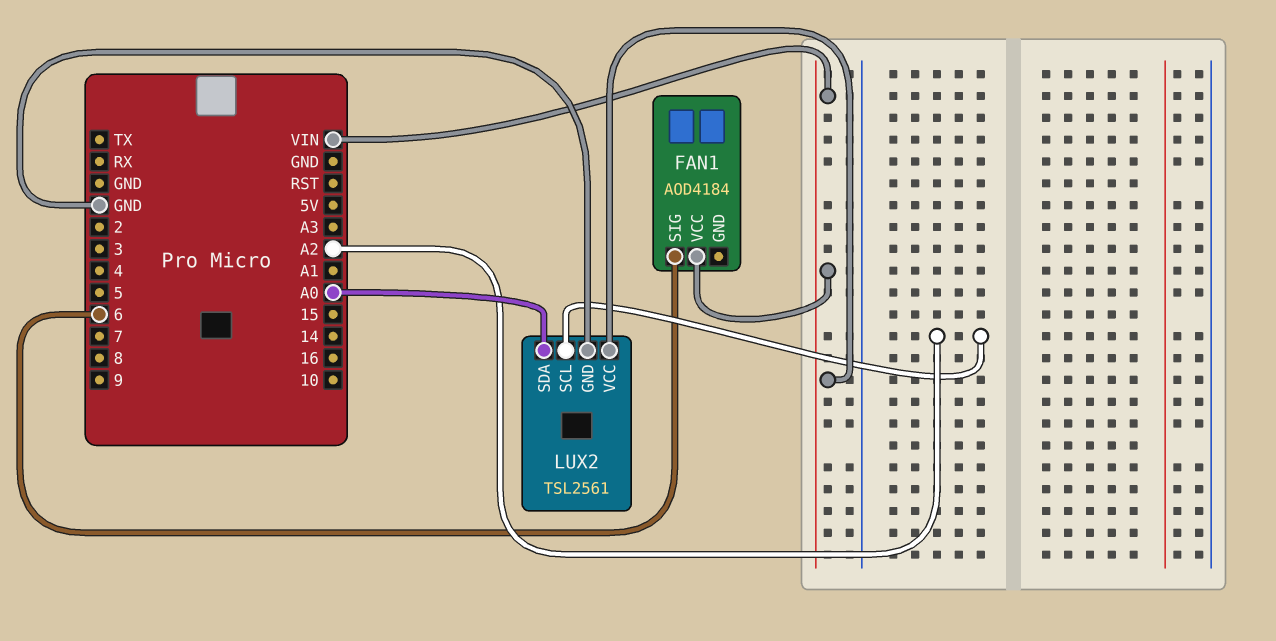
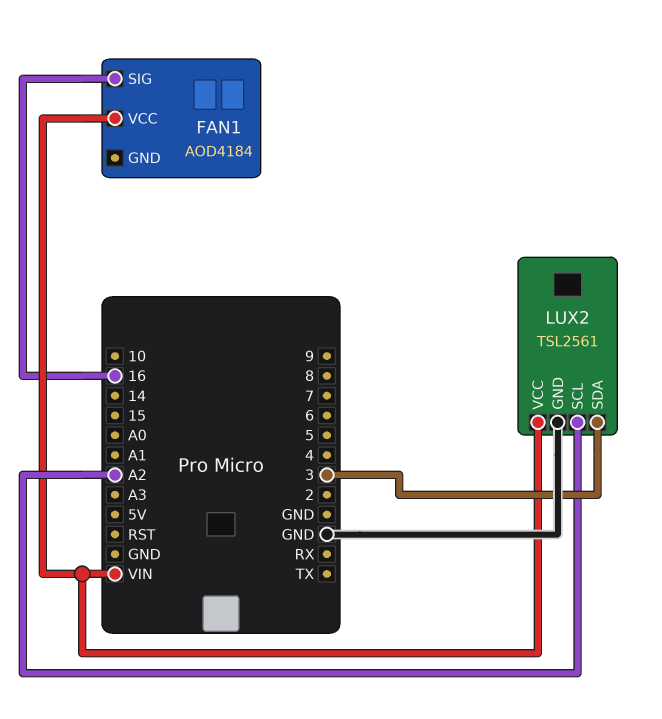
FAN1 pin SIG: 6 -> 16
LUX2 pin SDA: A0 -> 3

